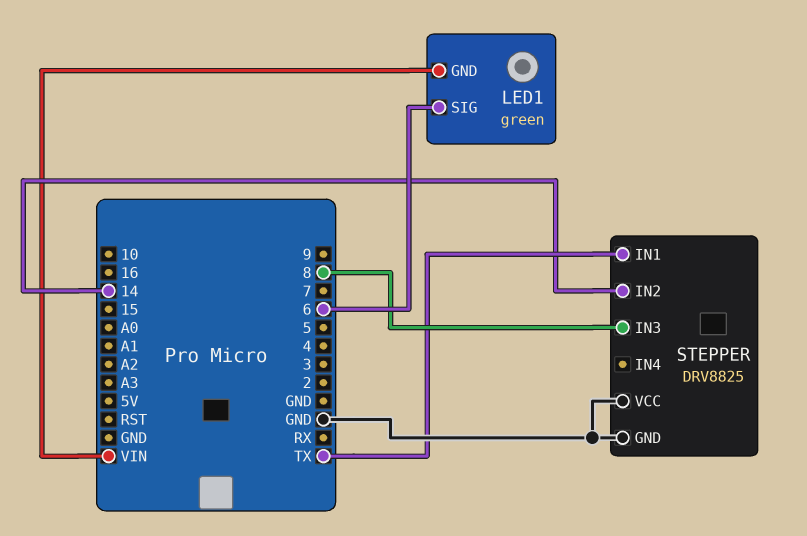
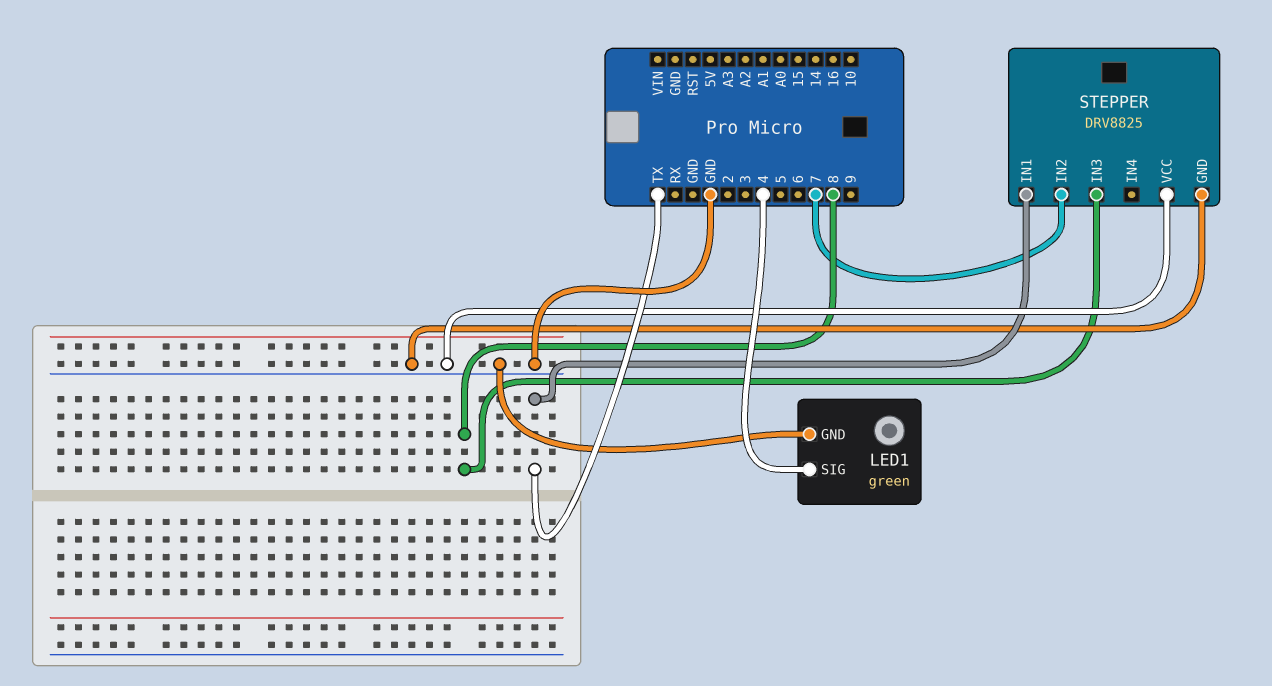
LED1 pin GND: VIN -> GND
LED1 pin SIG: 6 -> 4
STEPPER pin IN2: 14 -> 7

